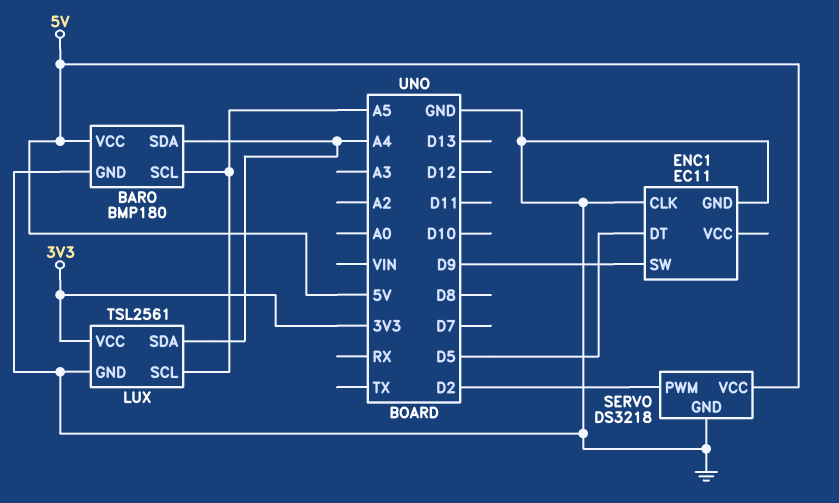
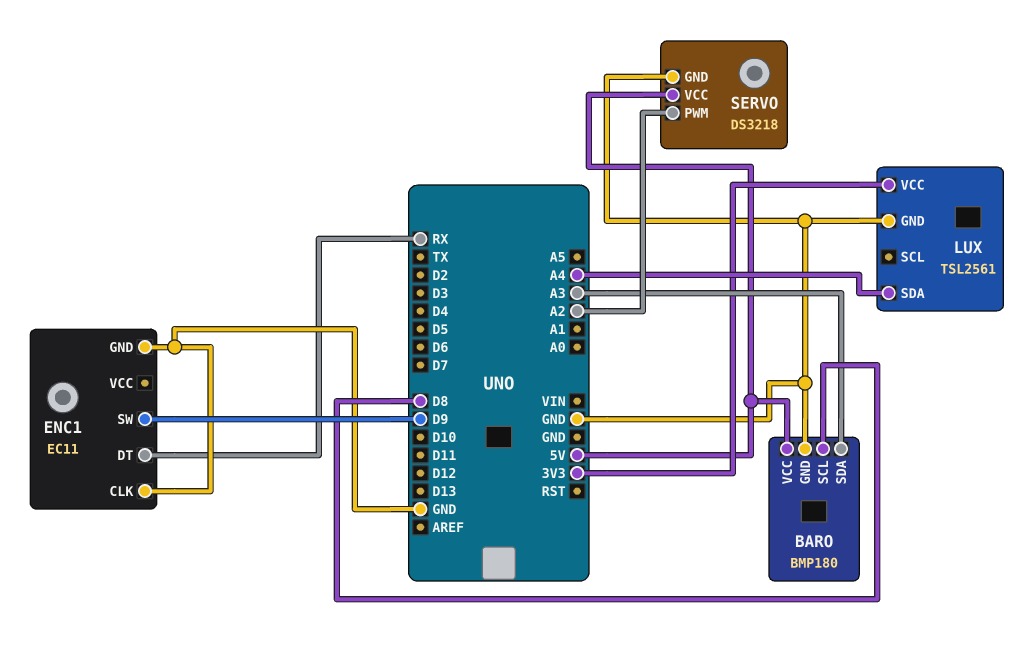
BARO pin SCL: A5 -> D8
BARO pin SDA: A4 -> A3
ENC1 pin DT: D5 -> RX
LUX pin SCL: A5 -> none
SERVO pin PWM: D2 -> A2

